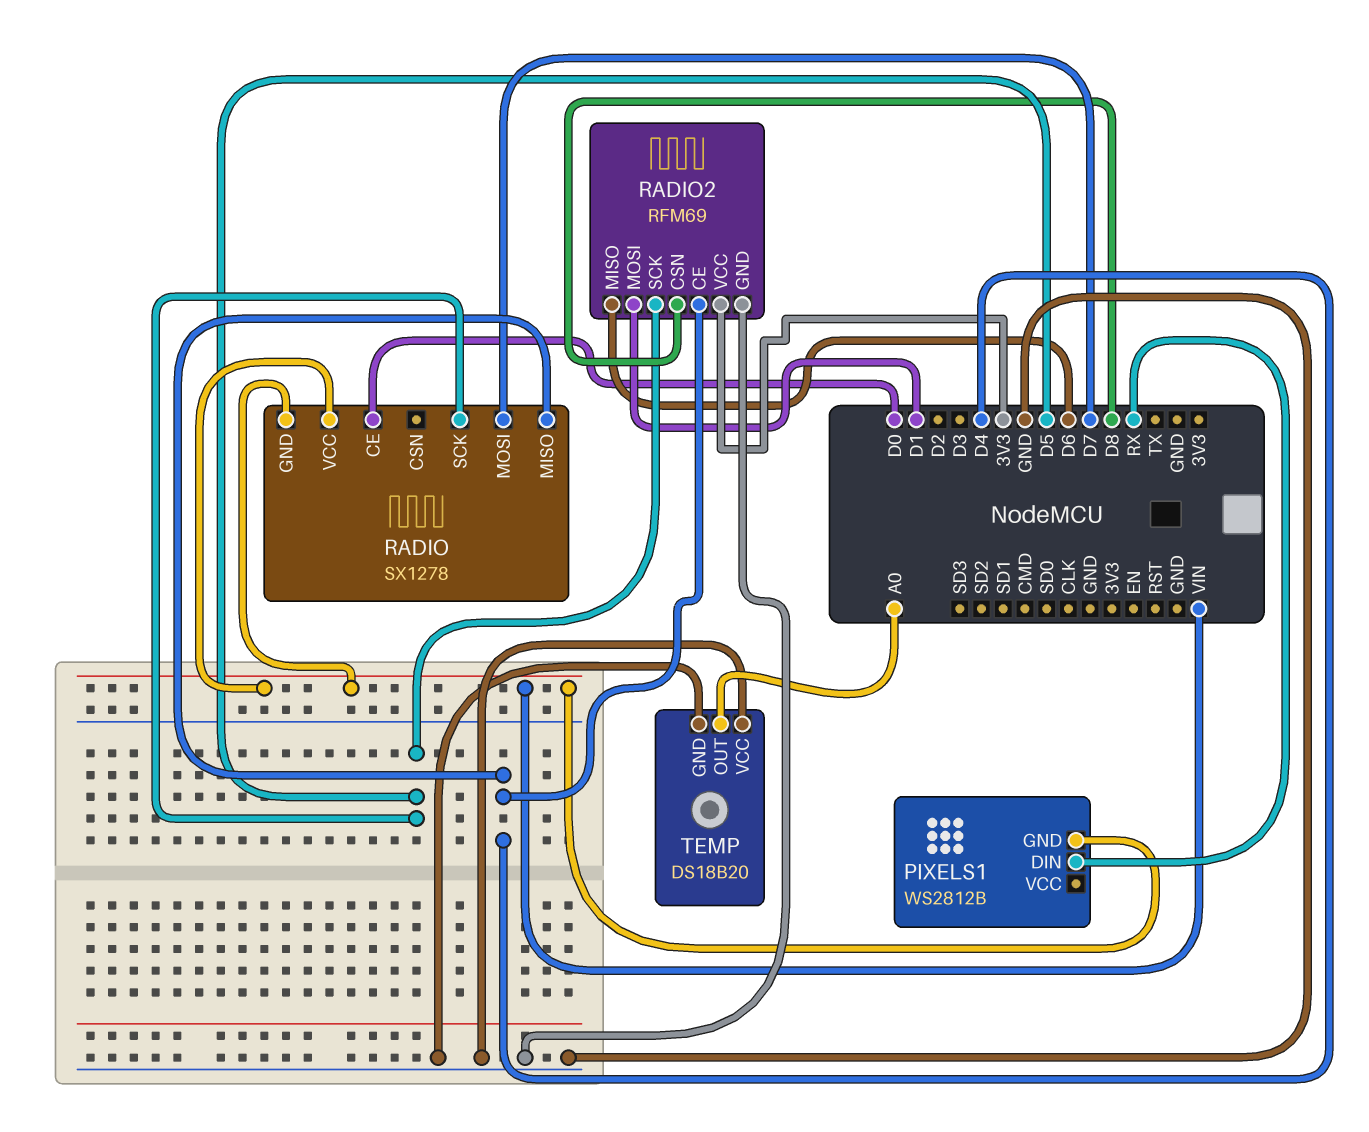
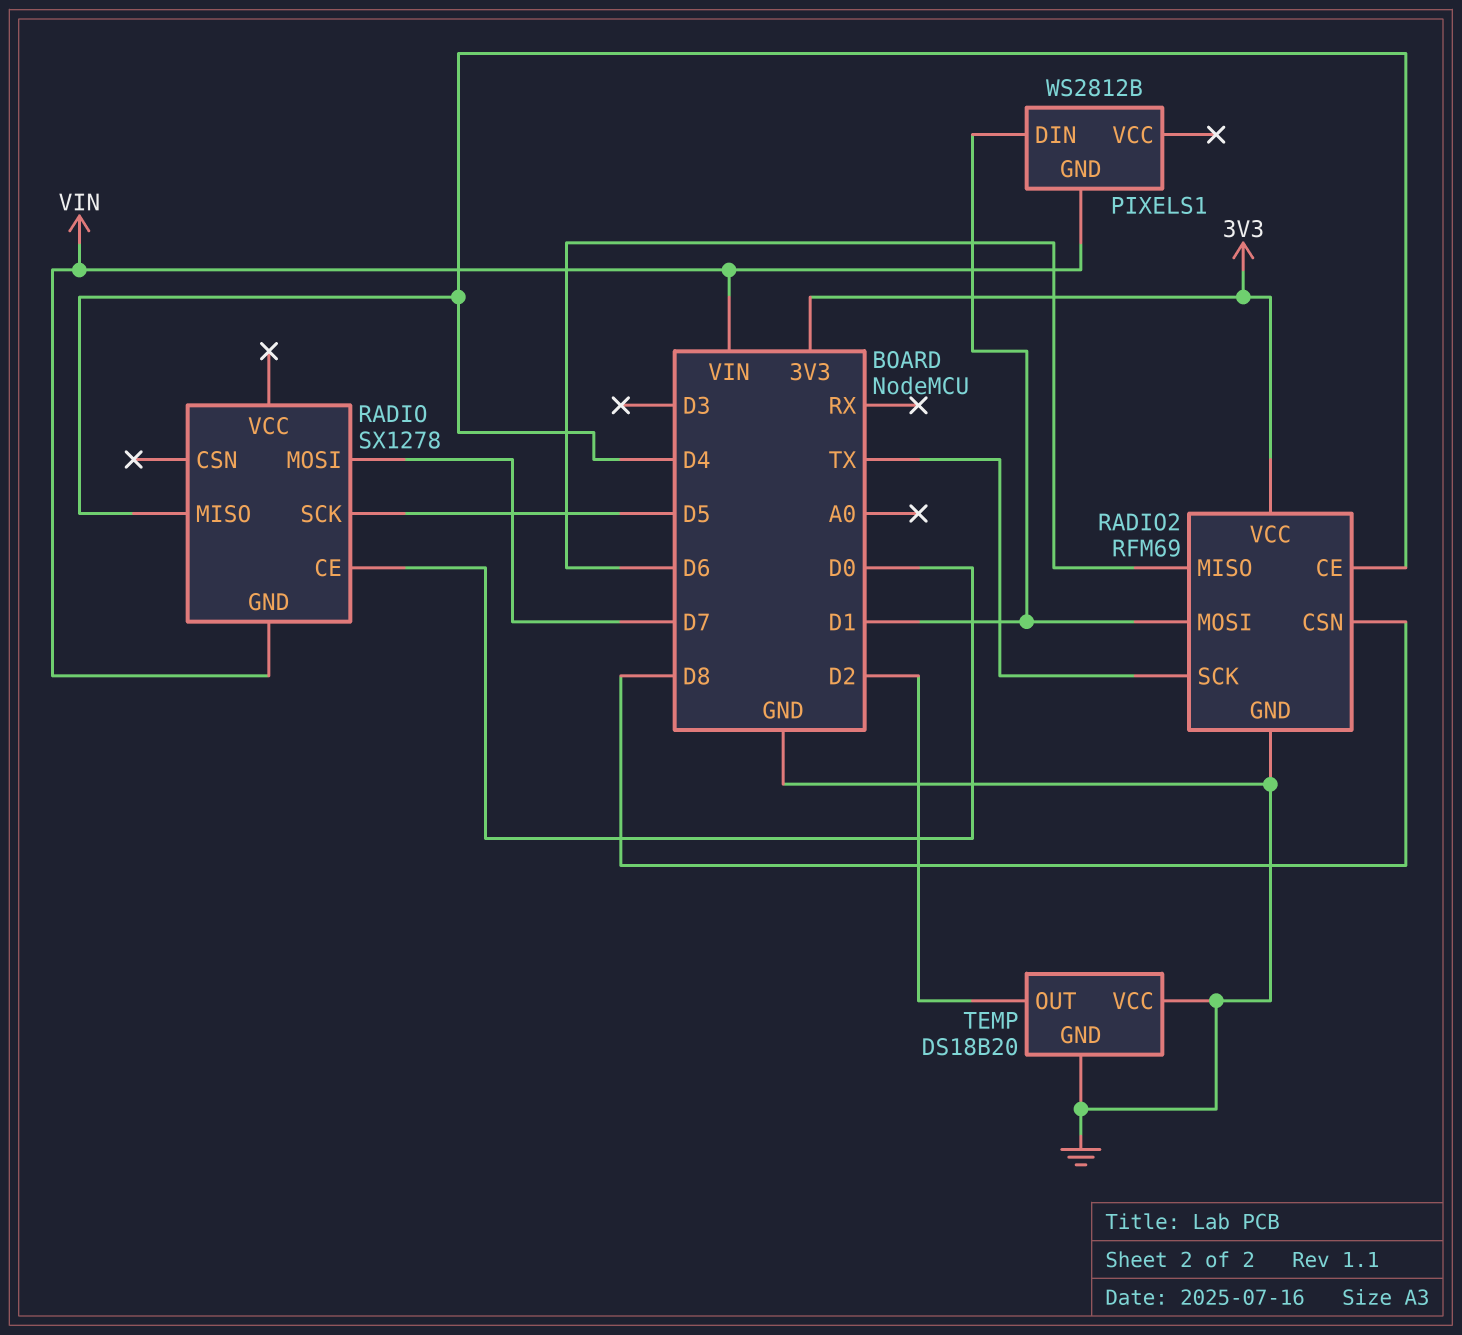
PIXELS1 pin DIN: RX -> D1
RADIO pin VCC: VIN -> none
RADIO2 pin SCK: D5 -> TX
TEMP pin OUT: A0 -> D2

